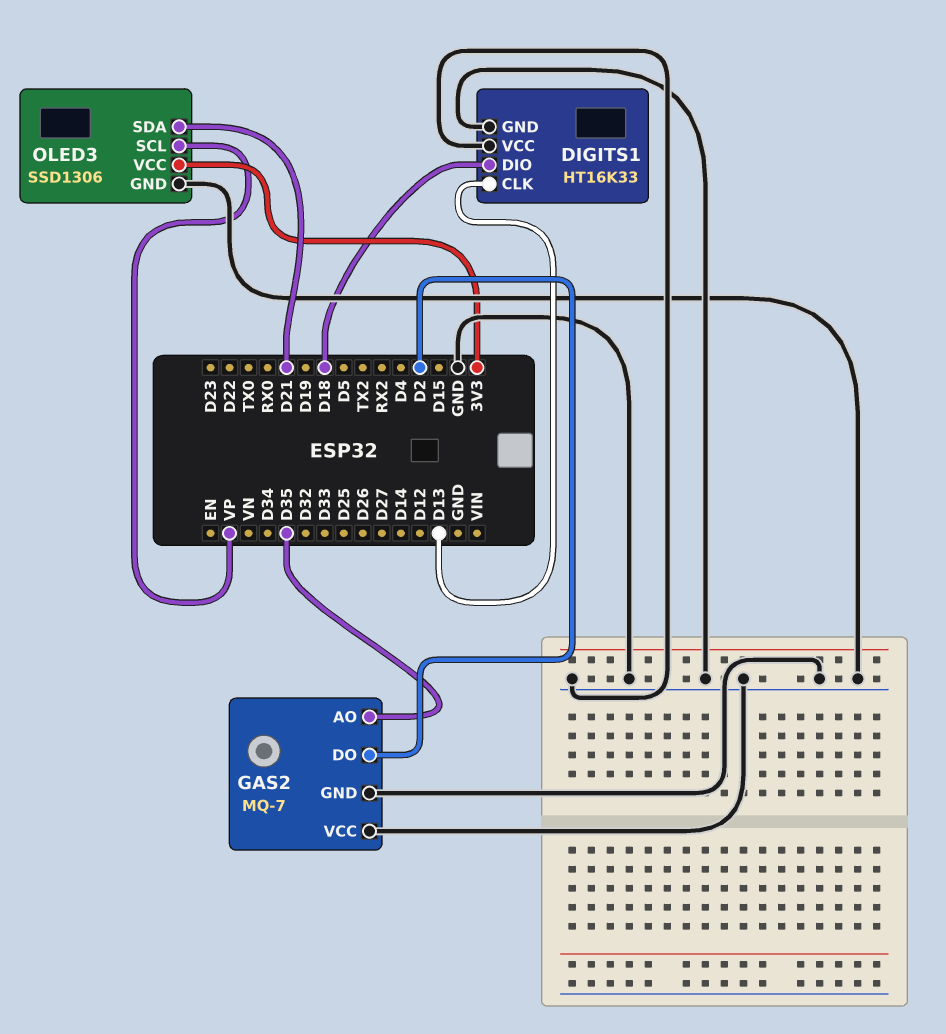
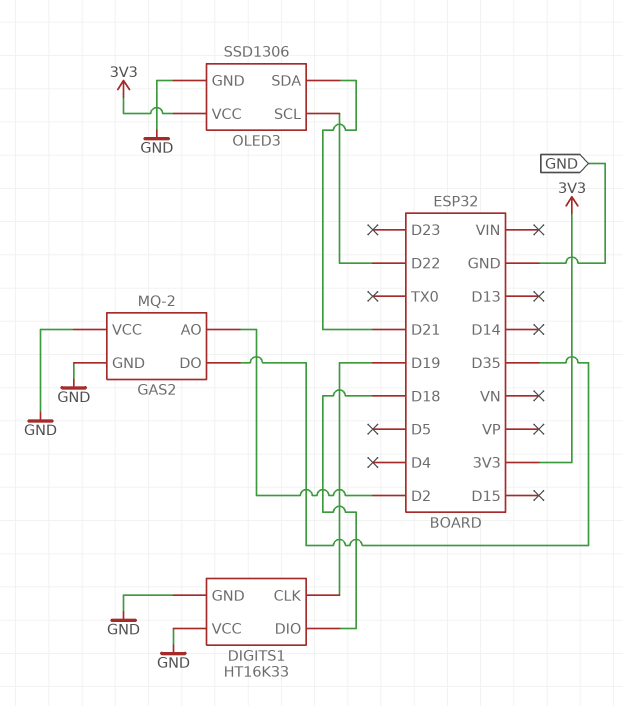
DIGITS1 pin CLK: D13 -> D19
GAS2: MQ-7 -> MQ-2
GAS2 pin AO: D35 -> D2
GAS2 pin DO: D2 -> D35
OLED3 pin SCL: VP -> D22

